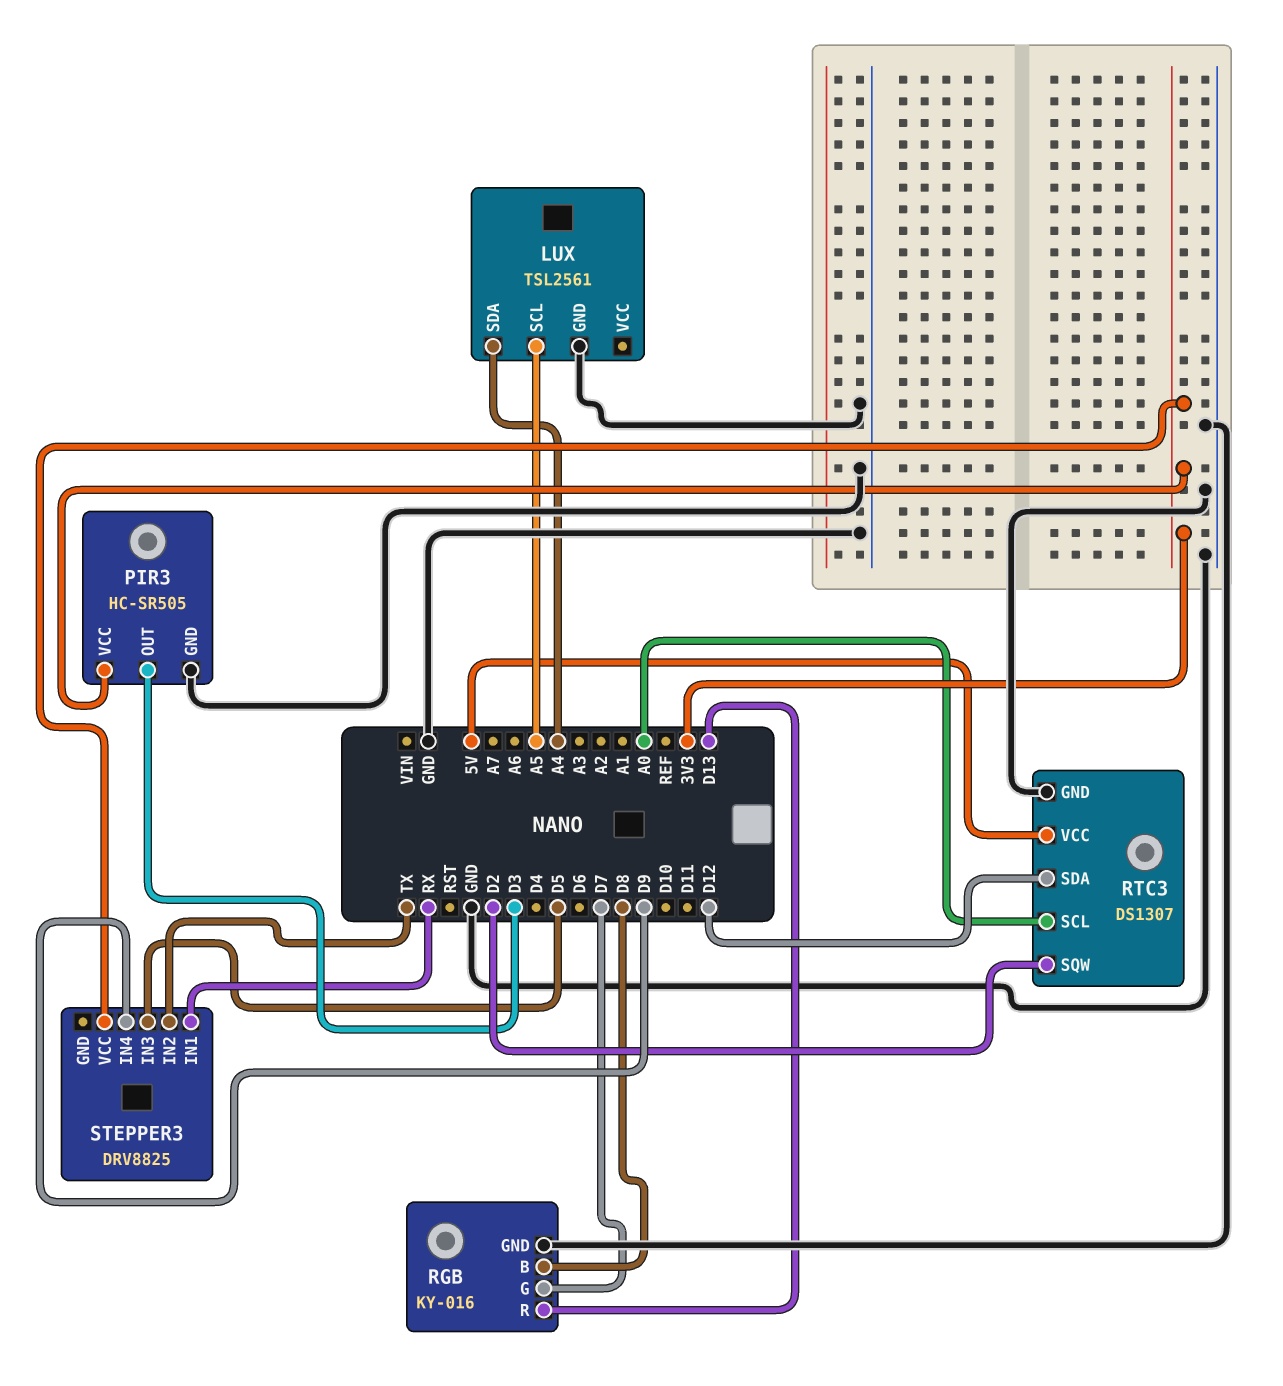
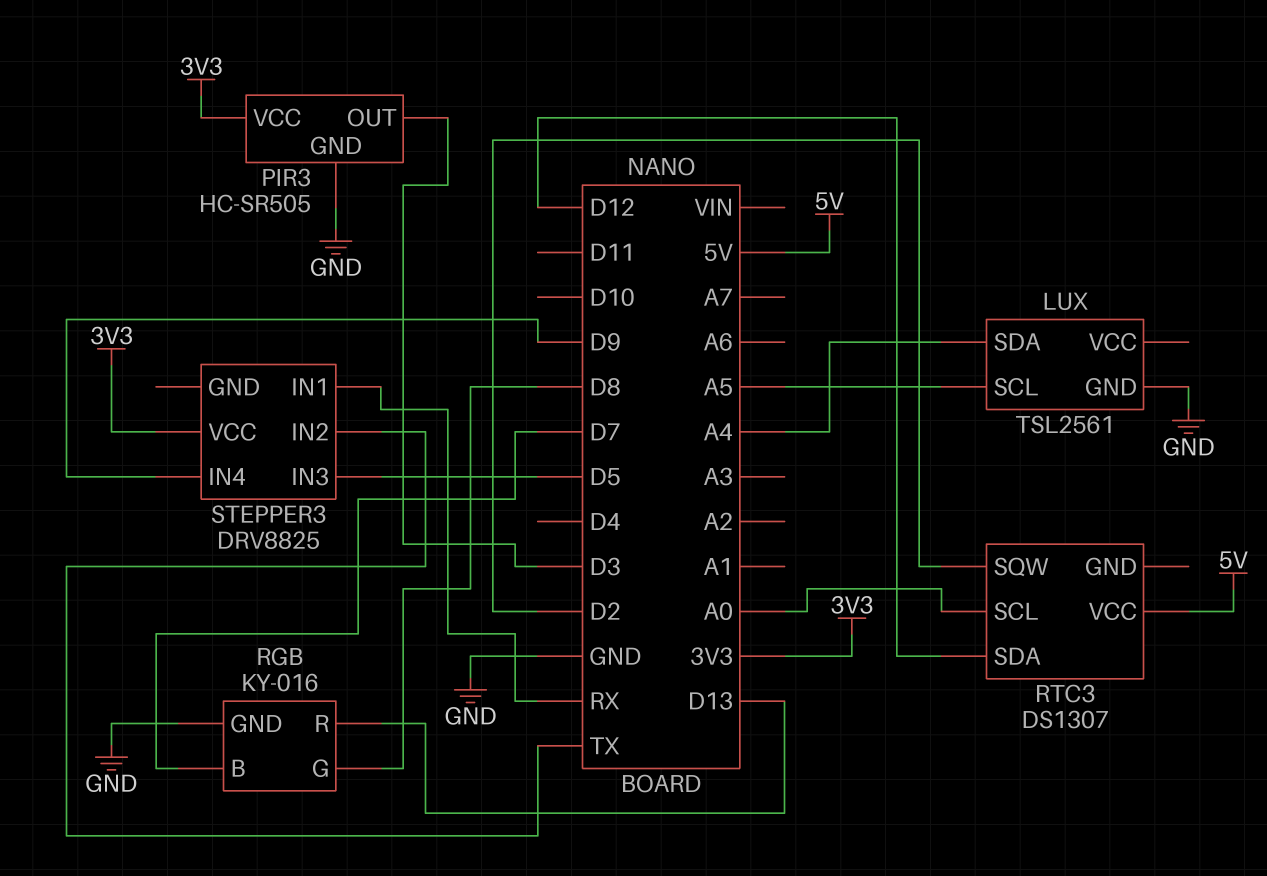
RGB pin B: D8 -> D7
RGB pin G: D7 -> D8
RTC3 pin GND: GND -> none

